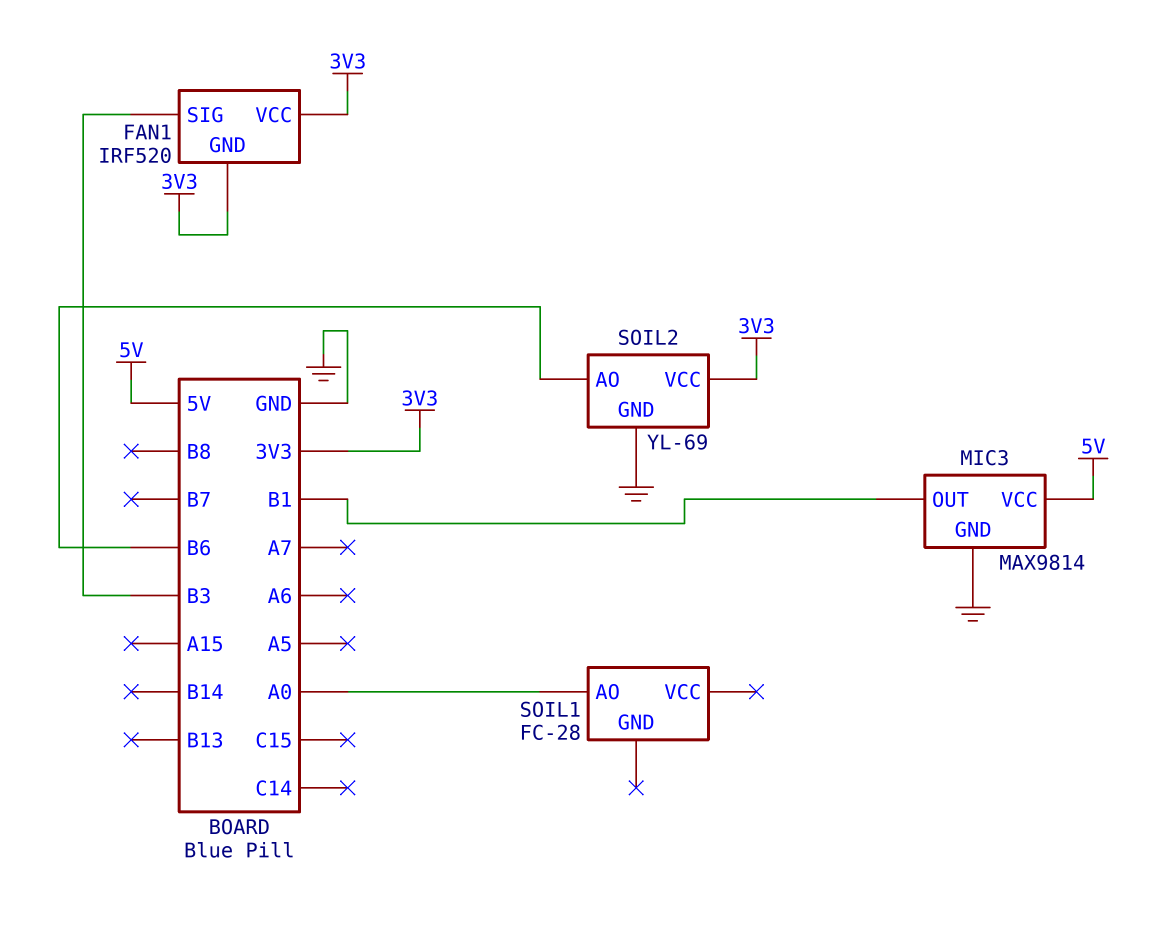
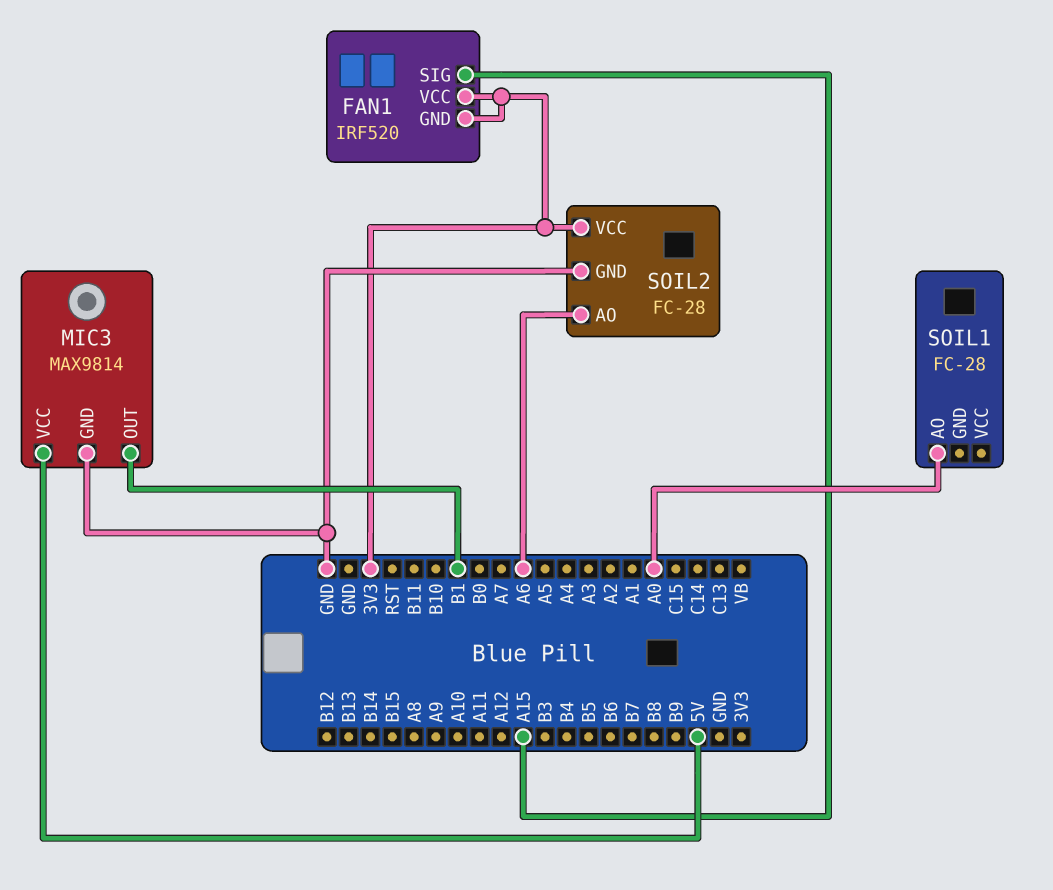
FAN1 pin SIG: B3 -> A15
SOIL2: YL-69 -> FC-28
SOIL2 pin AO: B6 -> A6

